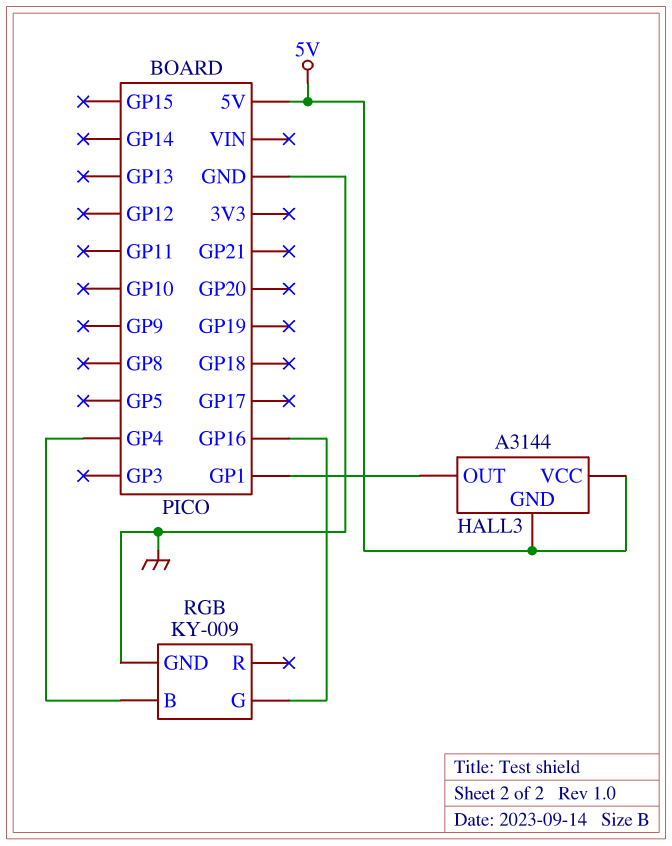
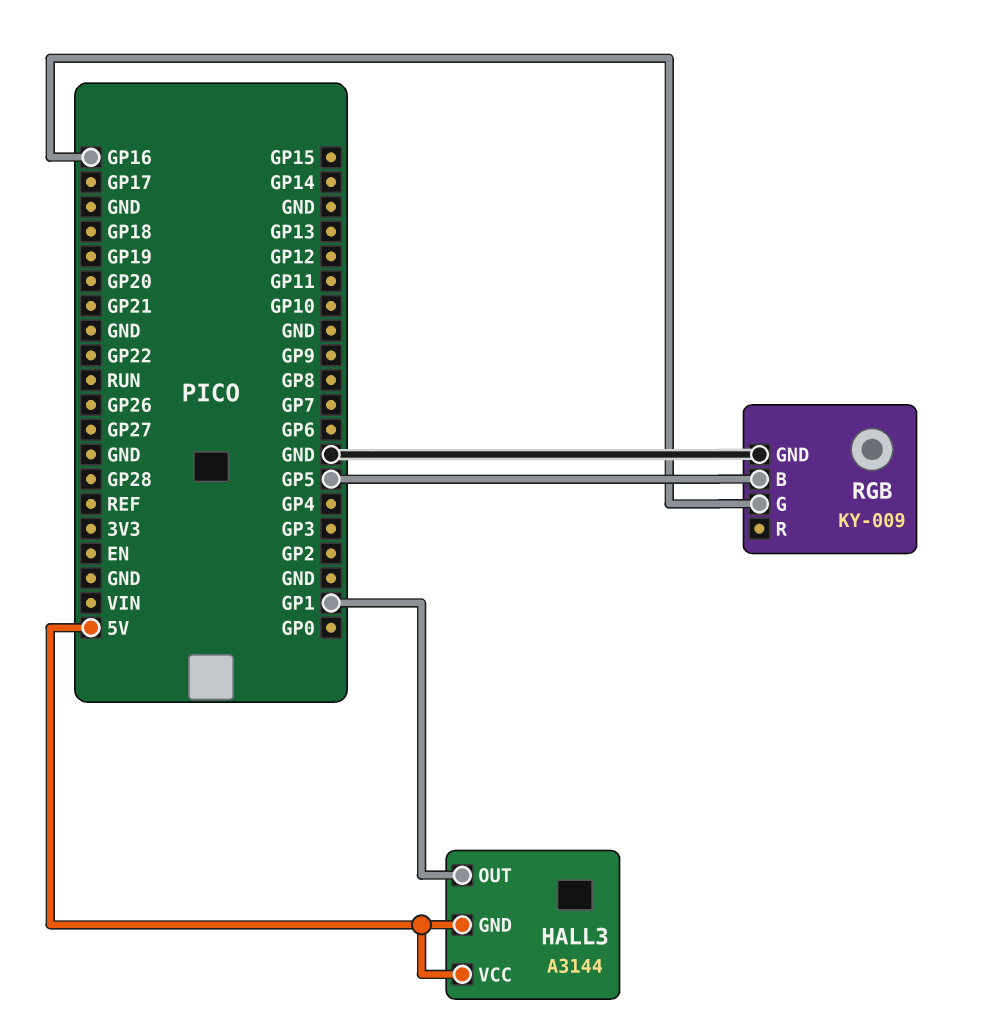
RGB pin B: GP4 -> GP5

